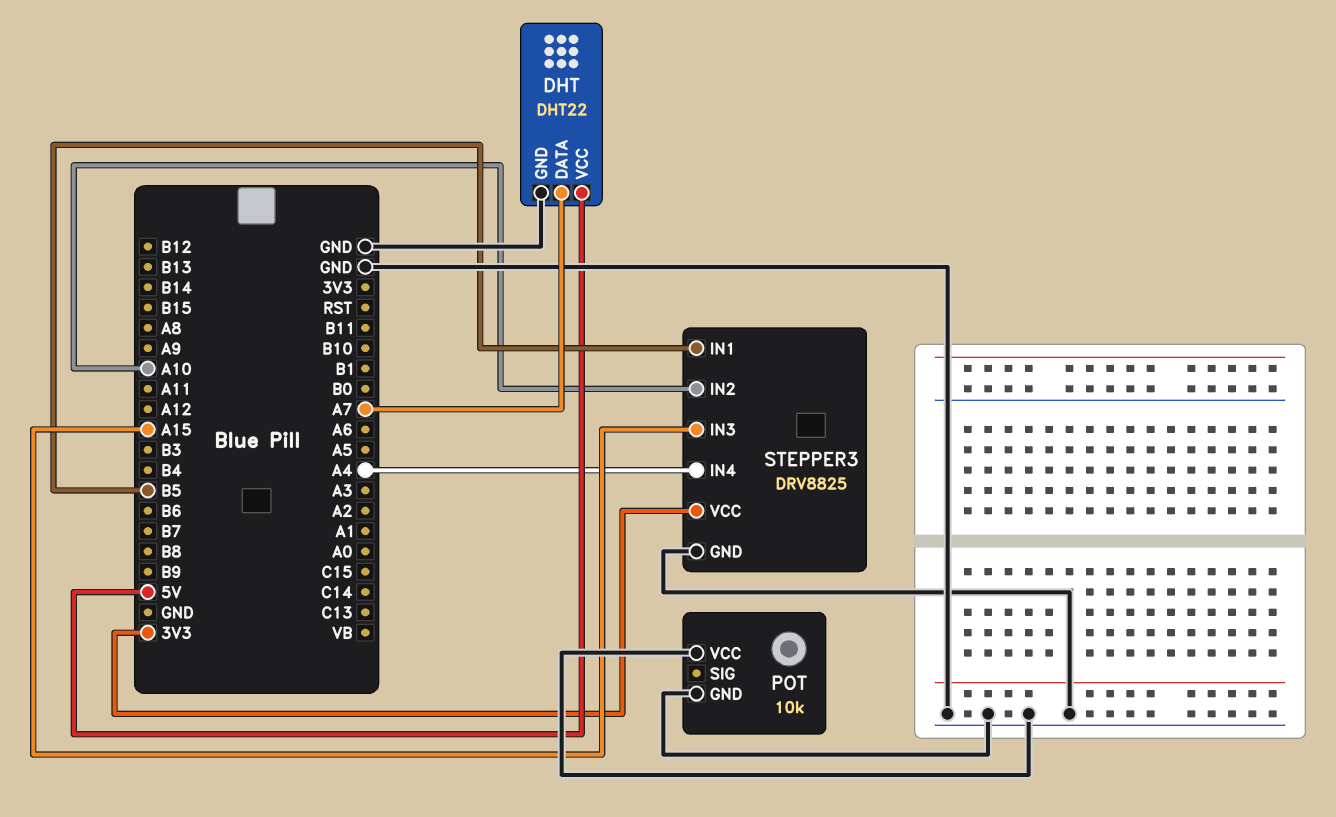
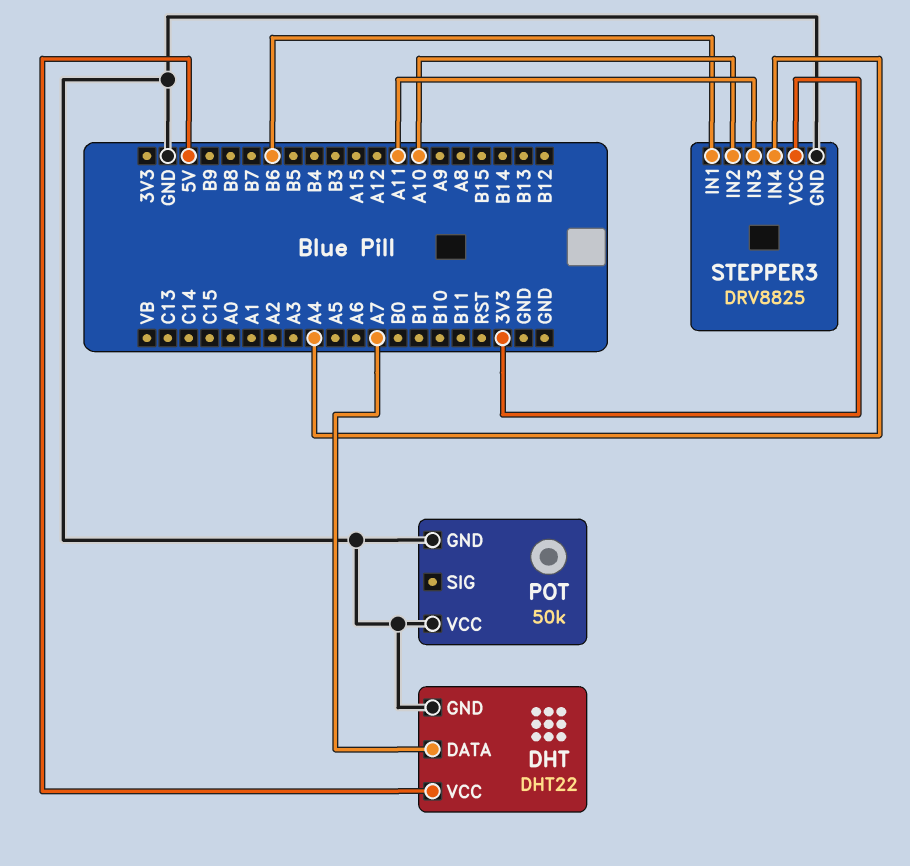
POT: 10k -> 50k
STEPPER3 pin IN1: B5 -> B6
STEPPER3 pin IN3: A15 -> A11

